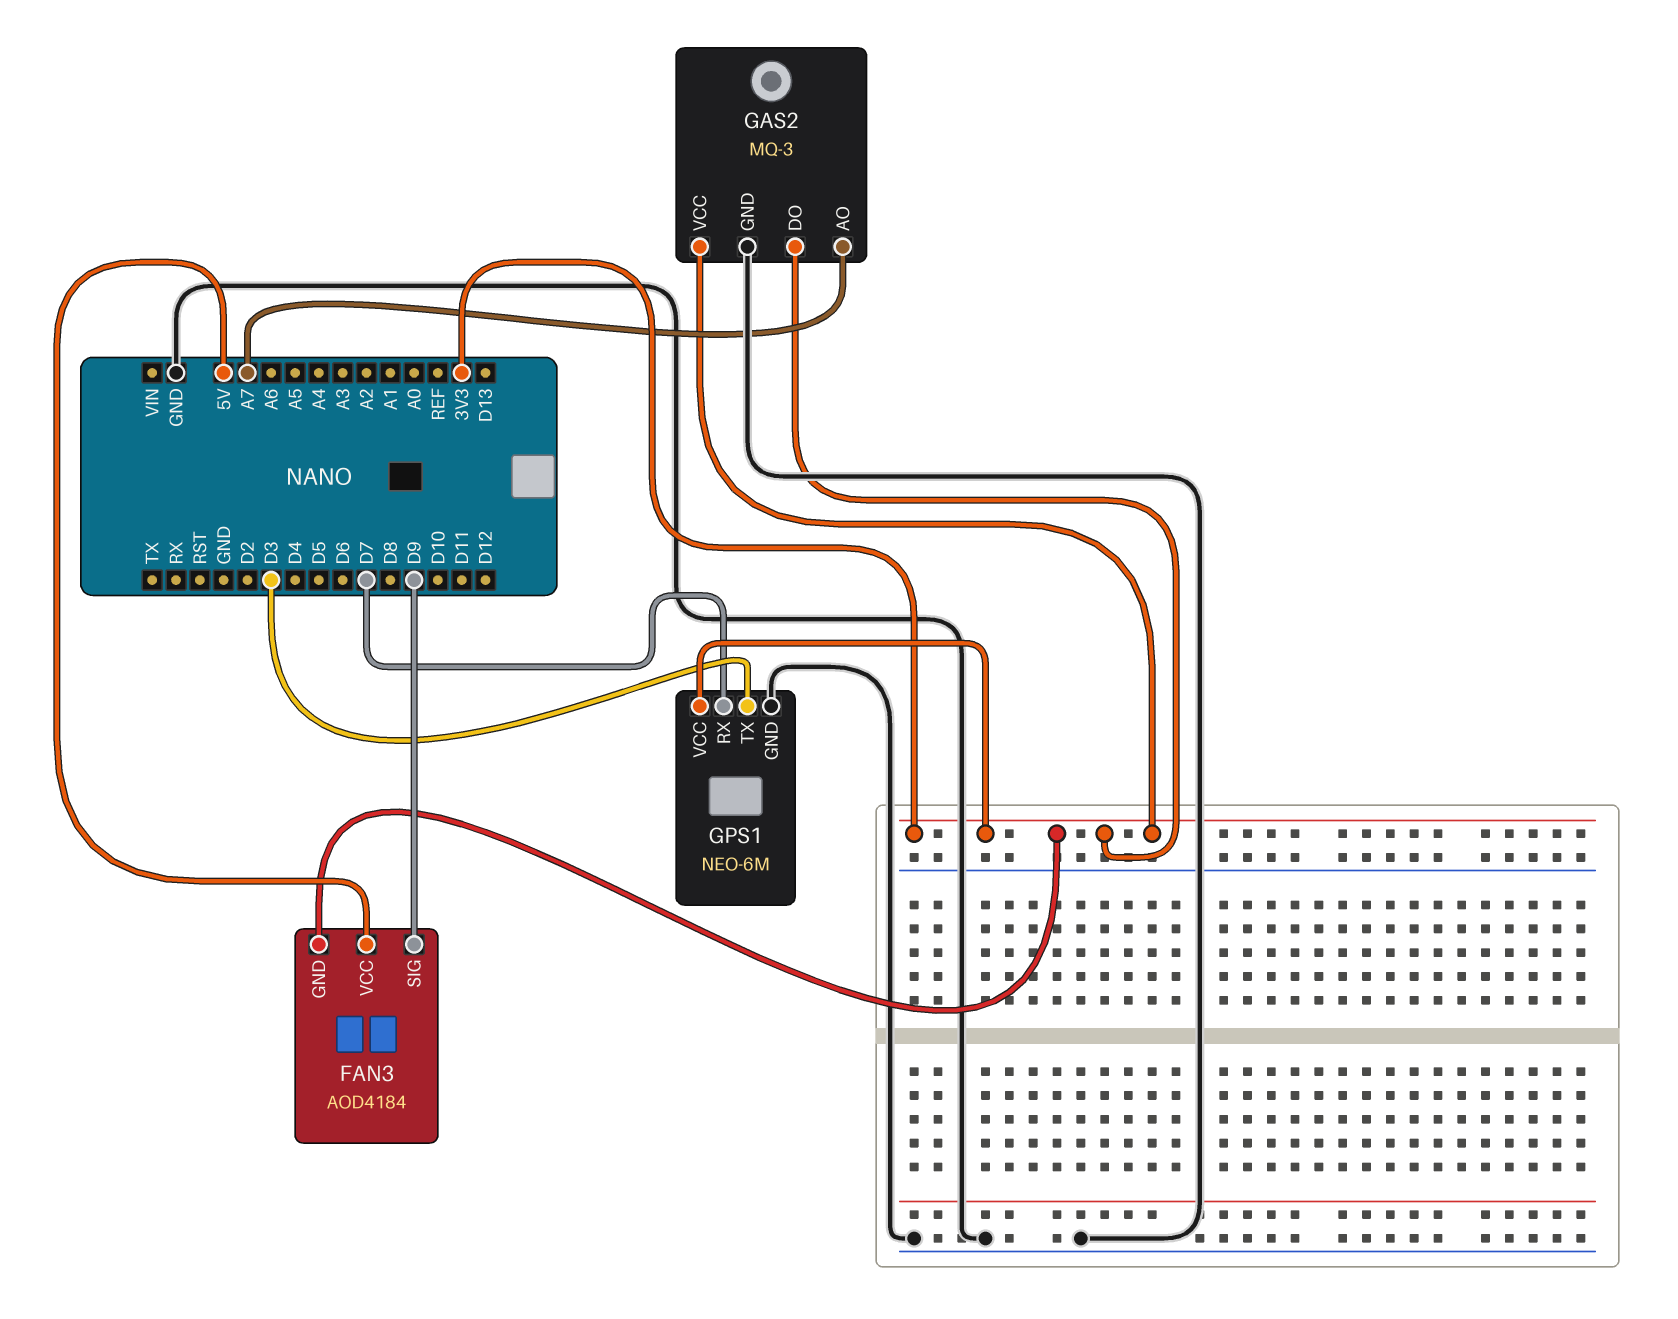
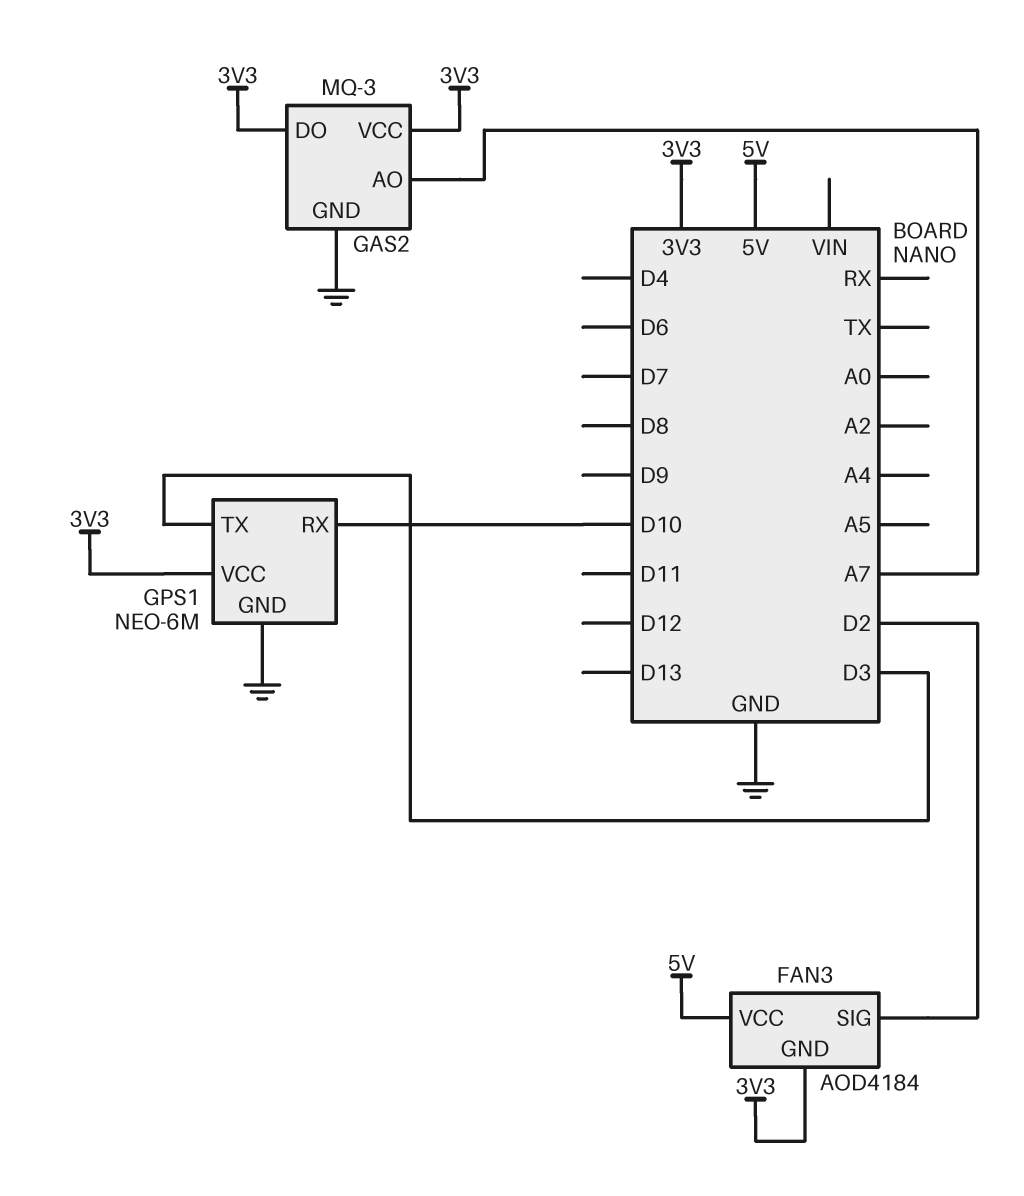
FAN3 pin SIG: D9 -> D2
GPS1 pin RX: D7 -> D10

